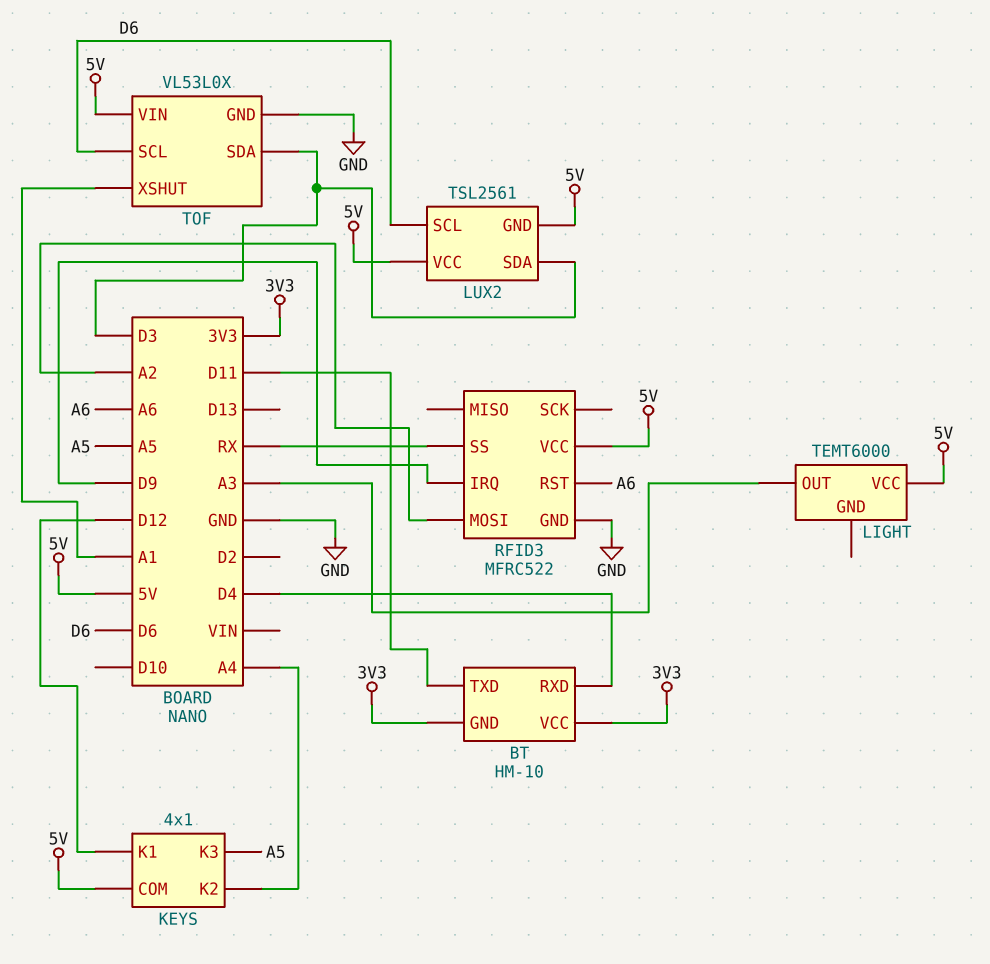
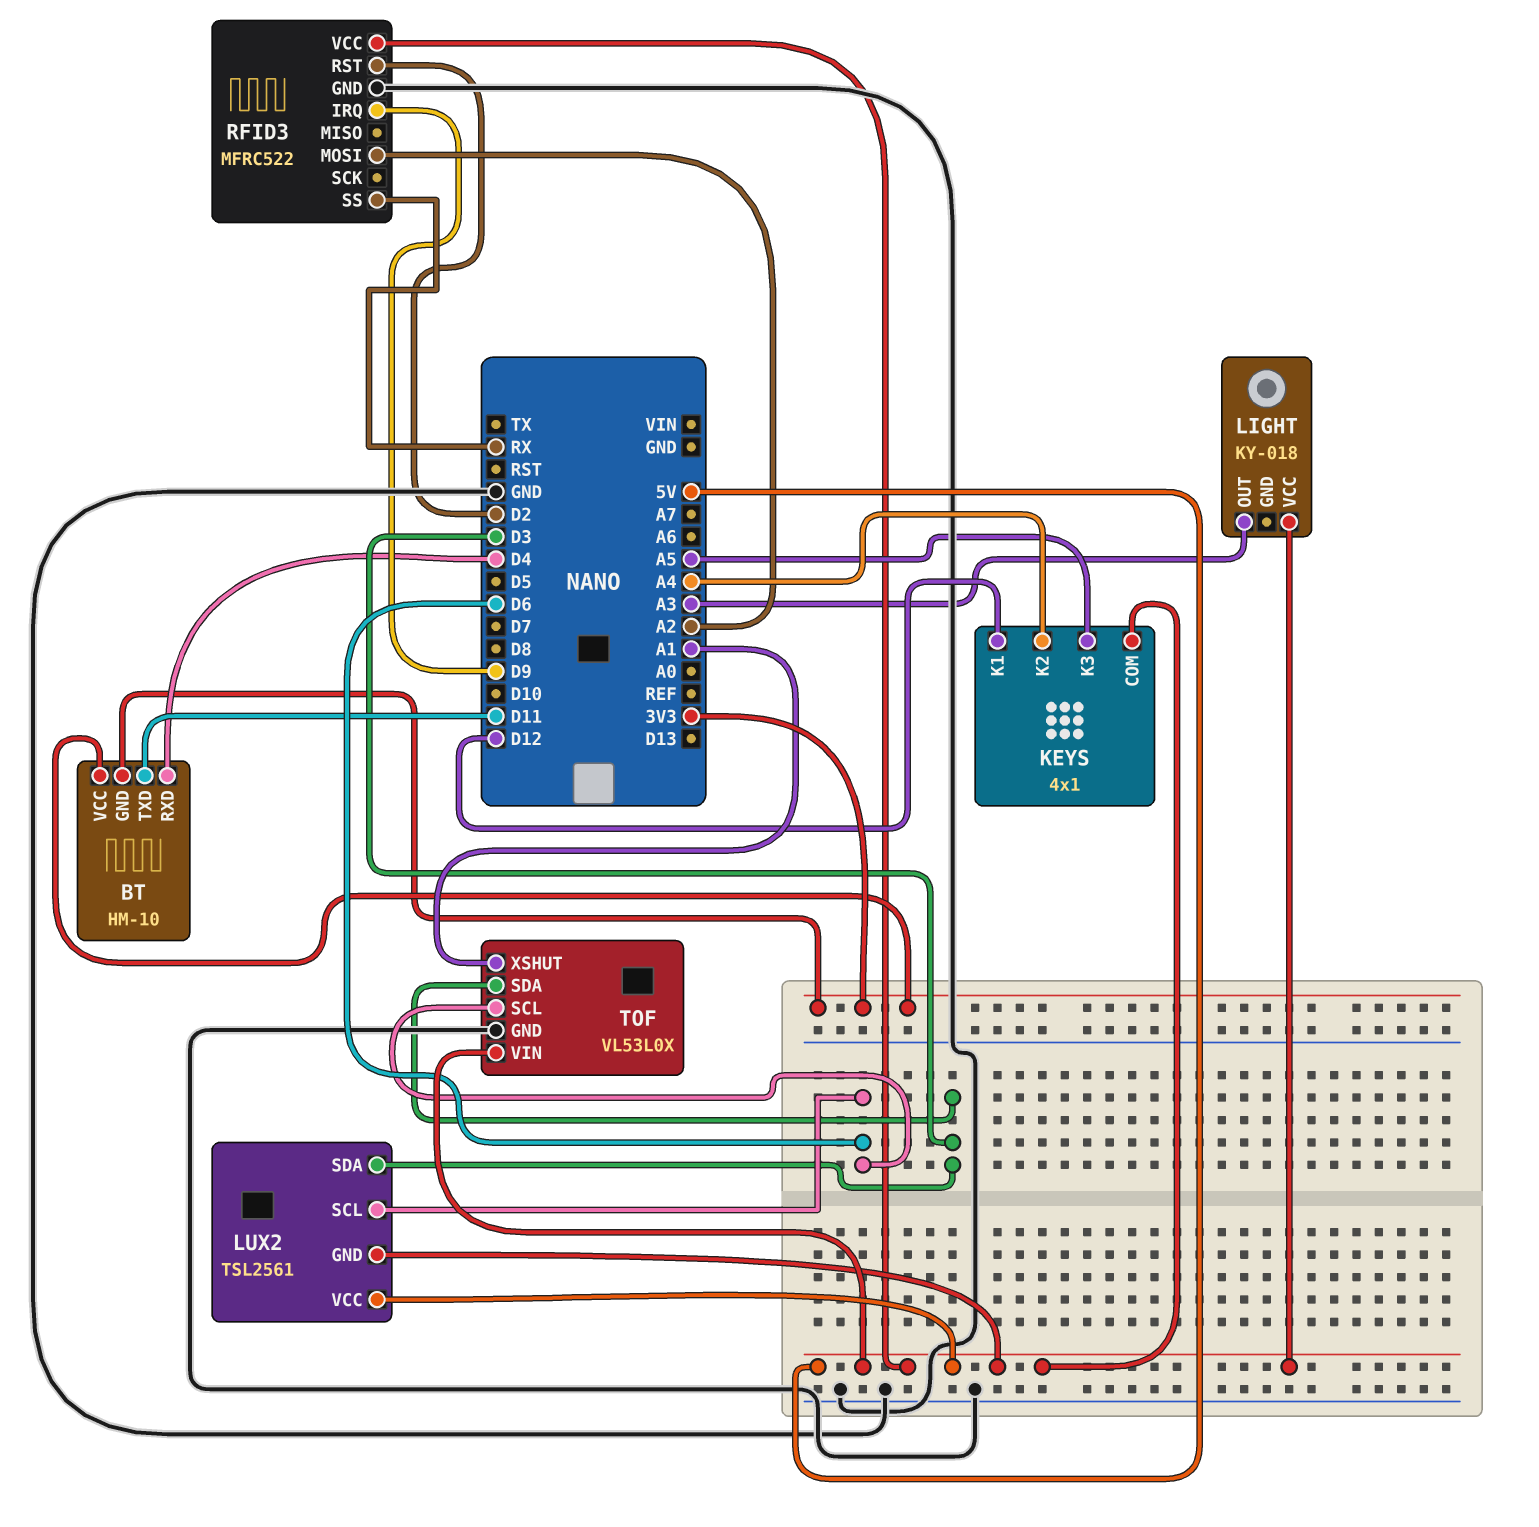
LIGHT: TEMT6000 -> KY-018
RFID3 pin RST: A6 -> D2

